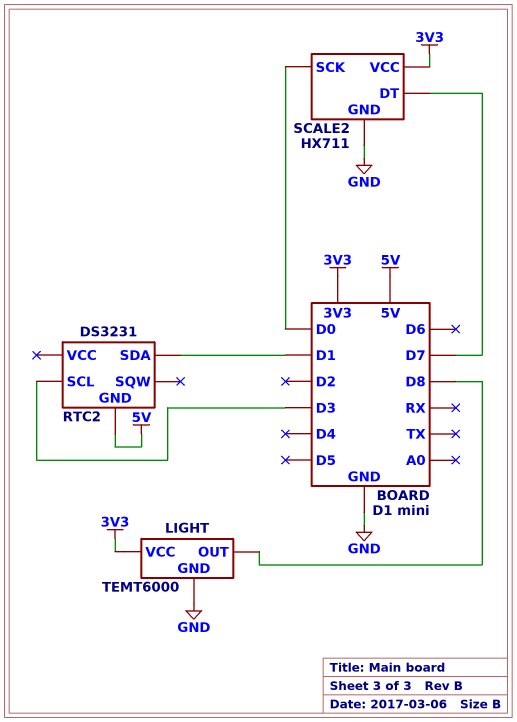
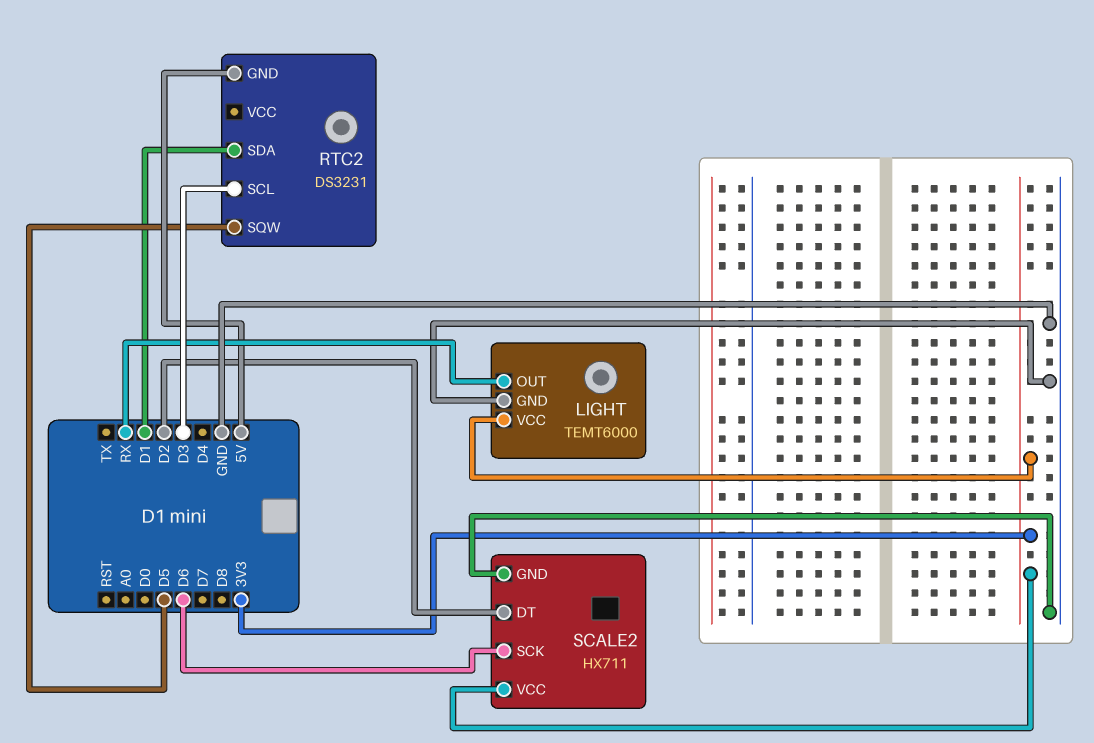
LIGHT pin OUT: D8 -> RX
RTC2 pin SQW: none -> D5
SCALE2 pin DT: D7 -> D2
SCALE2 pin SCK: D0 -> D6

